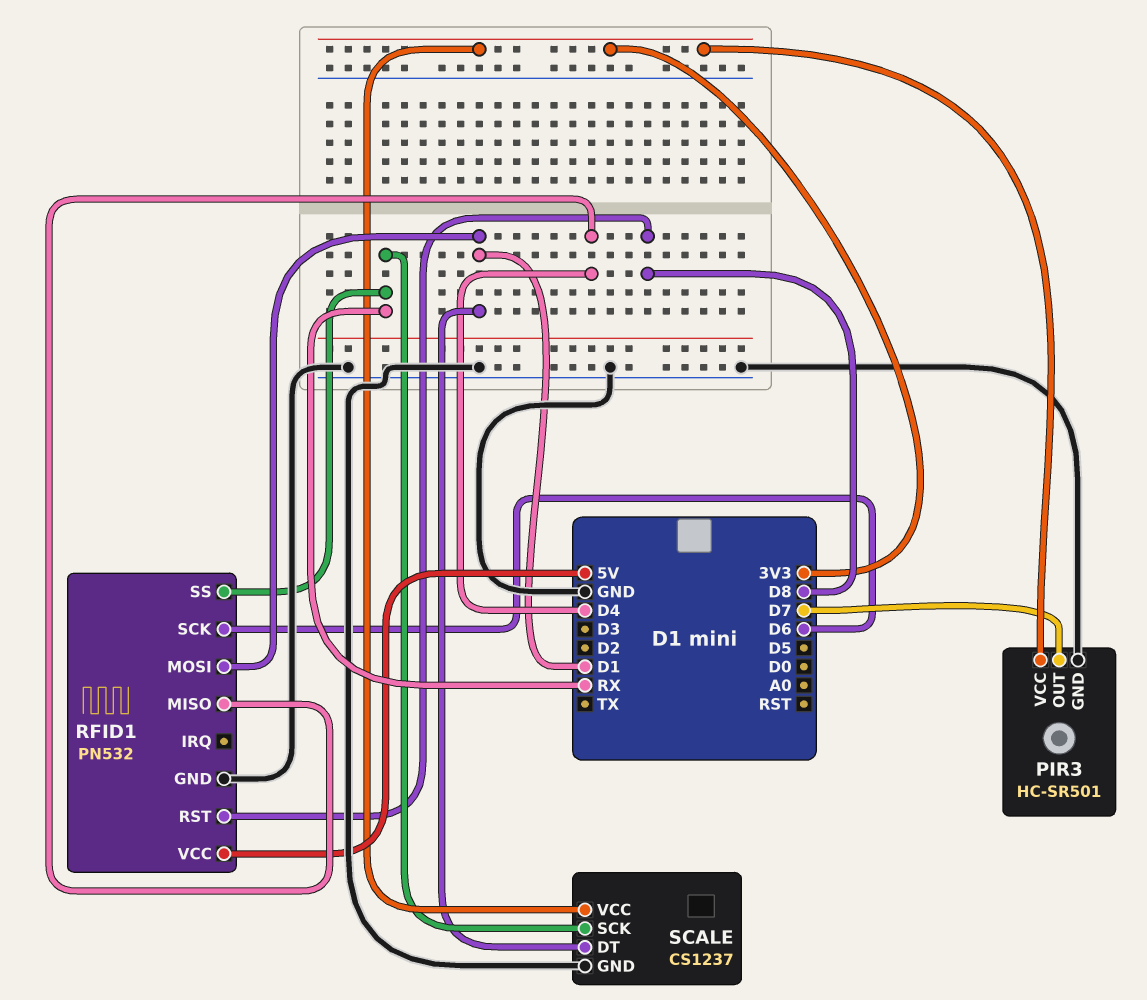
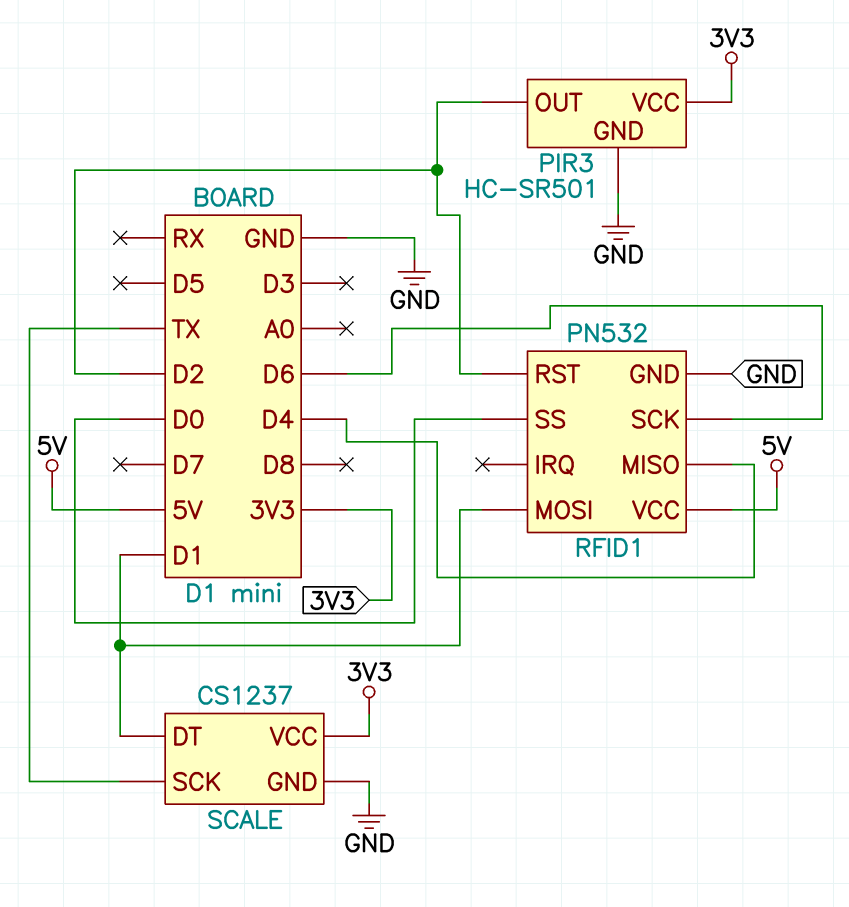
PIR3 pin OUT: D7 -> D2
RFID1 pin RST: D8 -> D2
RFID1 pin SS: RX -> D0
SCALE pin SCK: RX -> TX

